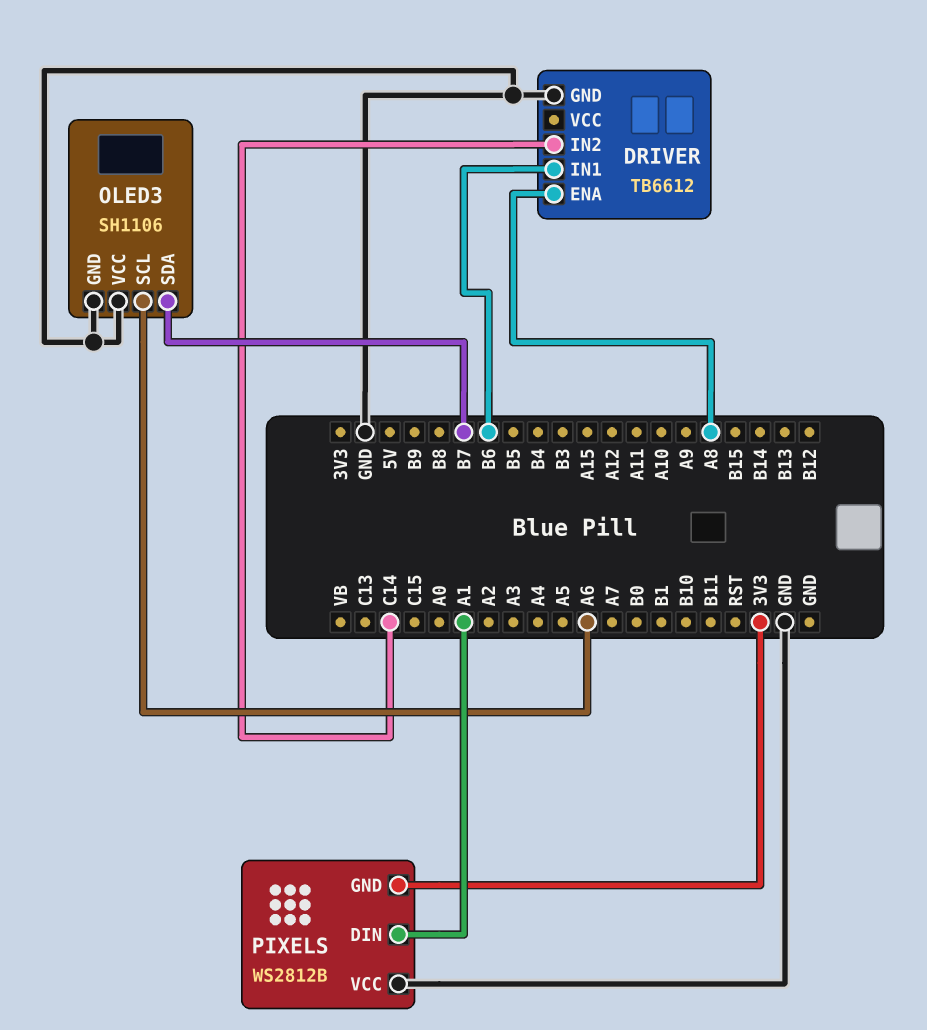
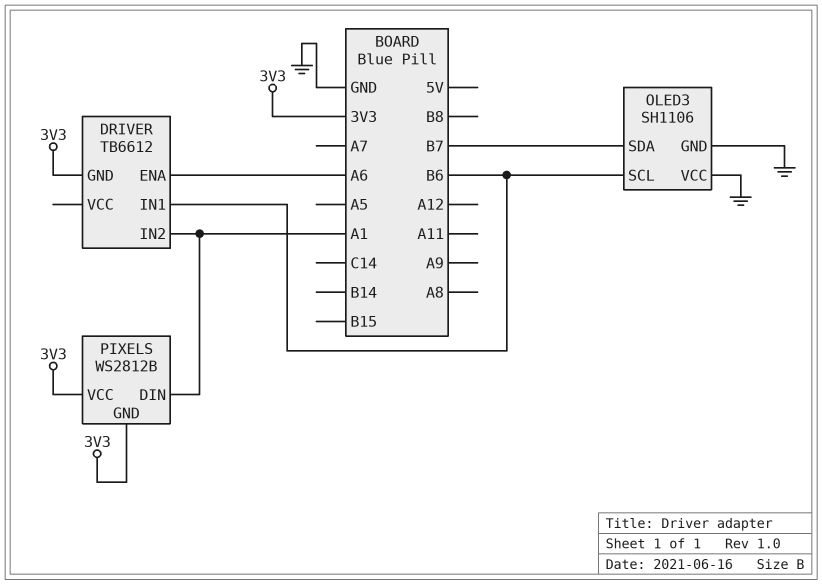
DRIVER pin ENA: A8 -> A6
DRIVER pin GND: GND -> 3V3
DRIVER pin IN2: C14 -> A1
OLED3 pin SCL: A6 -> B6
PIXELS pin VCC: GND -> 3V3

